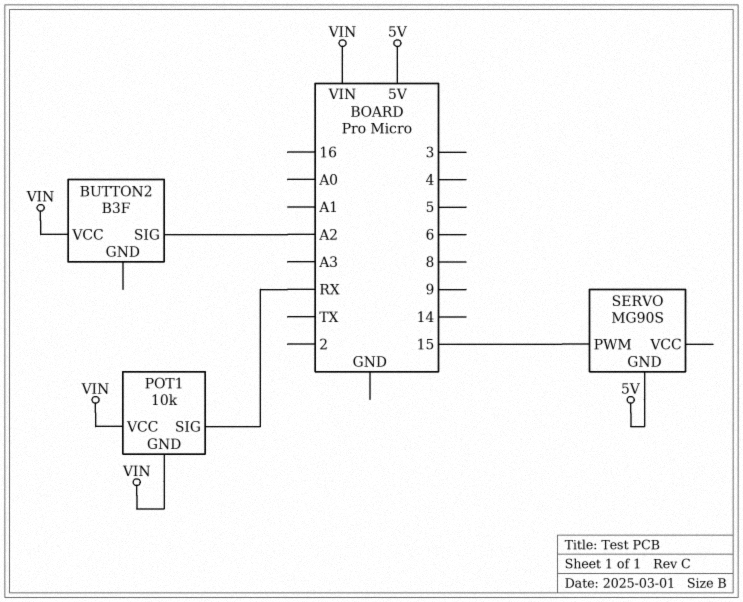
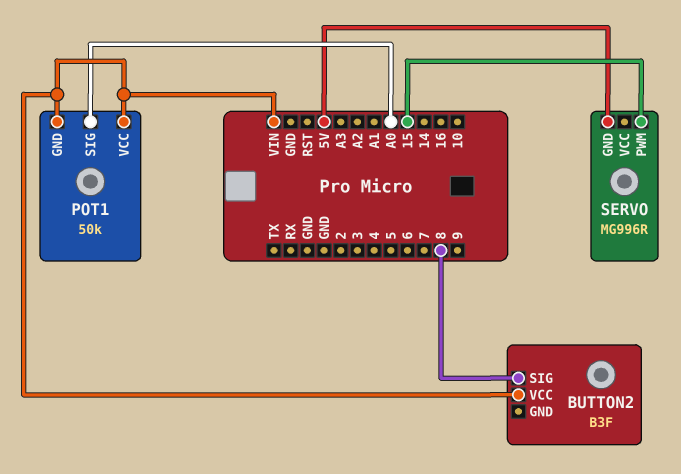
BUTTON2 pin SIG: A2 -> 8
POT1: 10k -> 50k
POT1 pin SIG: RX -> A0
SERVO: MG90S -> MG996R

